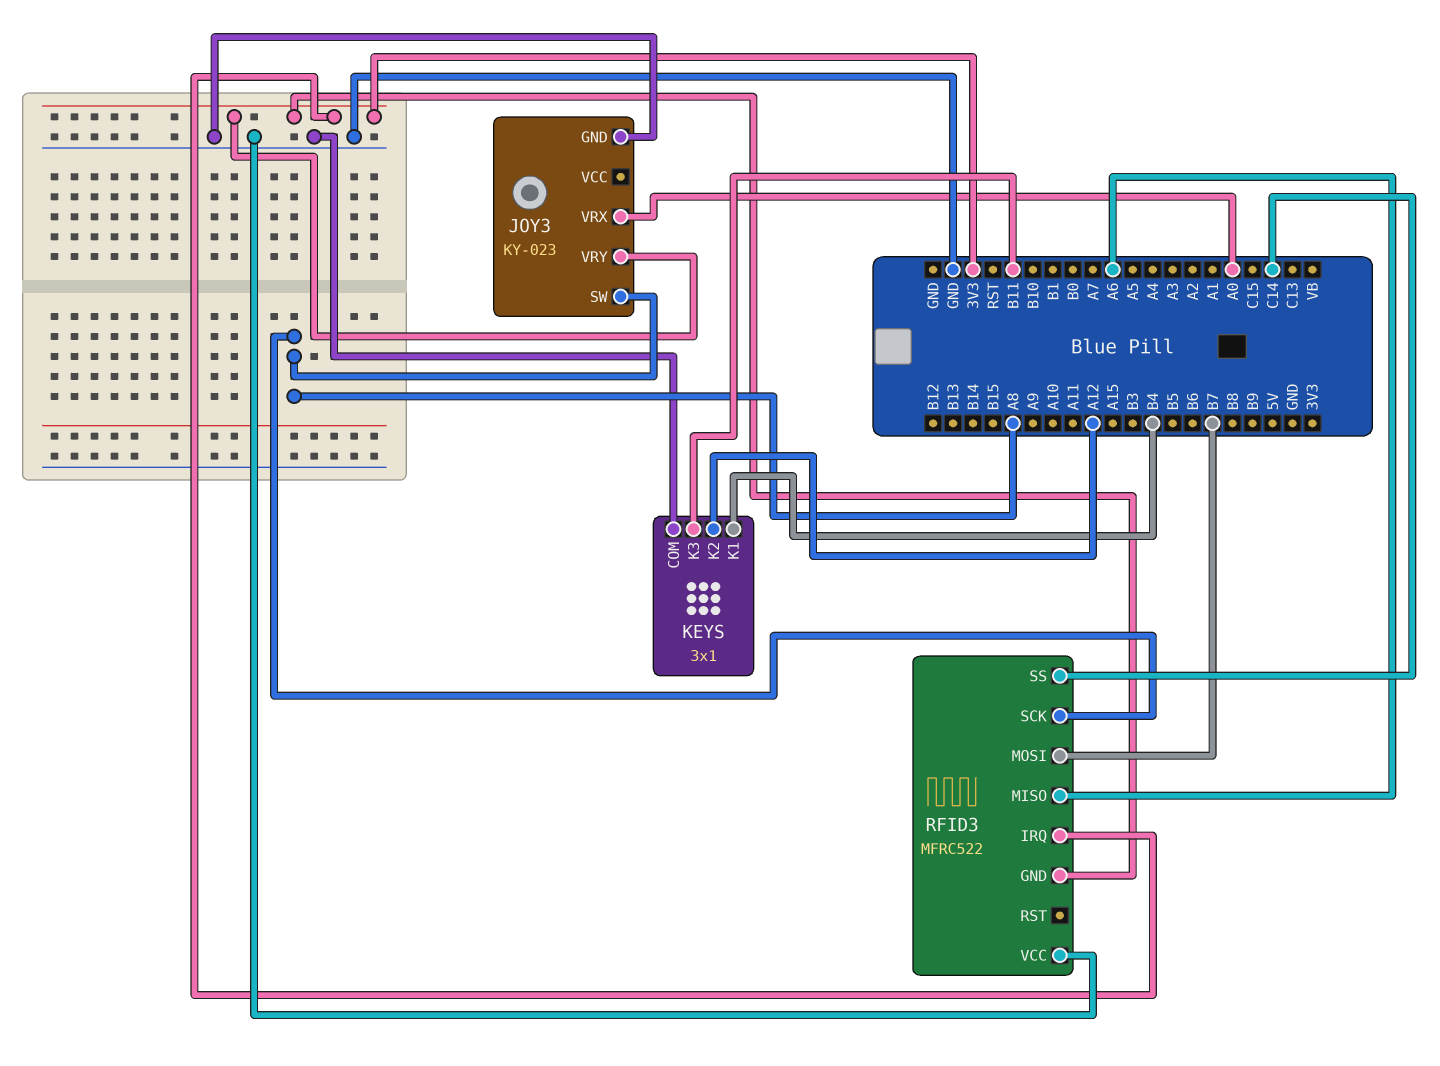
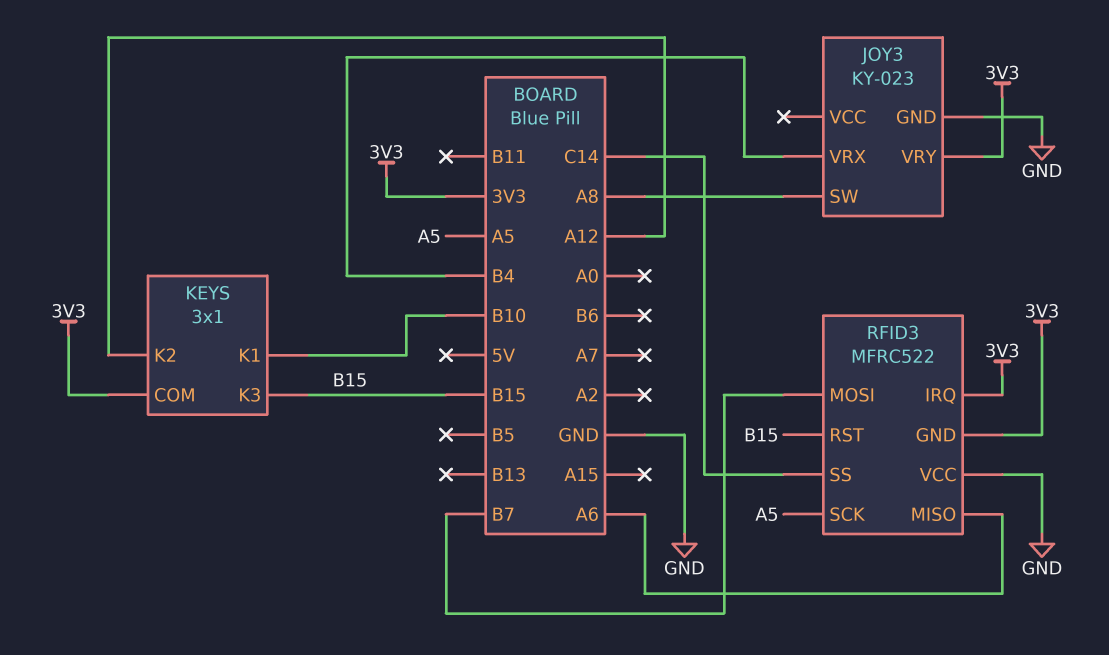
JOY3 pin VRX: A0 -> B4
KEYS pin COM: GND -> 3V3
KEYS pin K1: B4 -> B10
KEYS pin K3: B11 -> B15
RFID3 pin RST: none -> B15
RFID3 pin SCK: A8 -> A5

